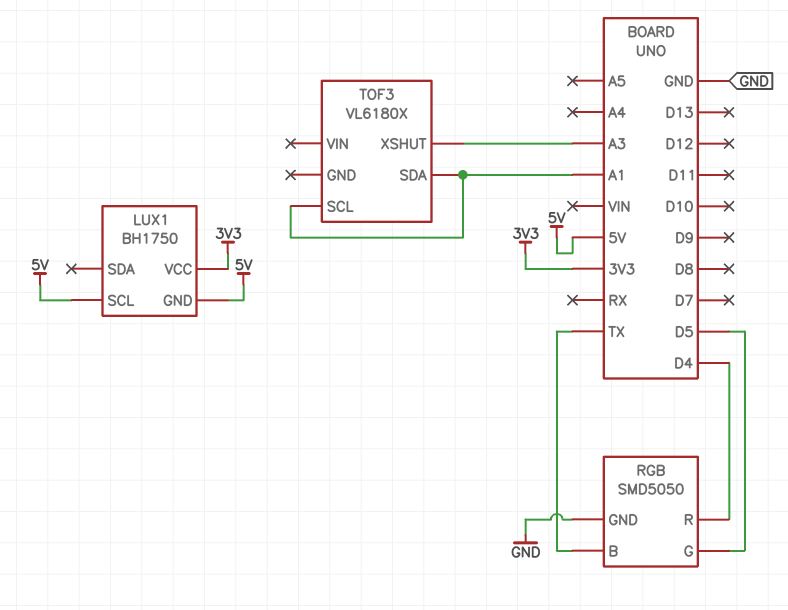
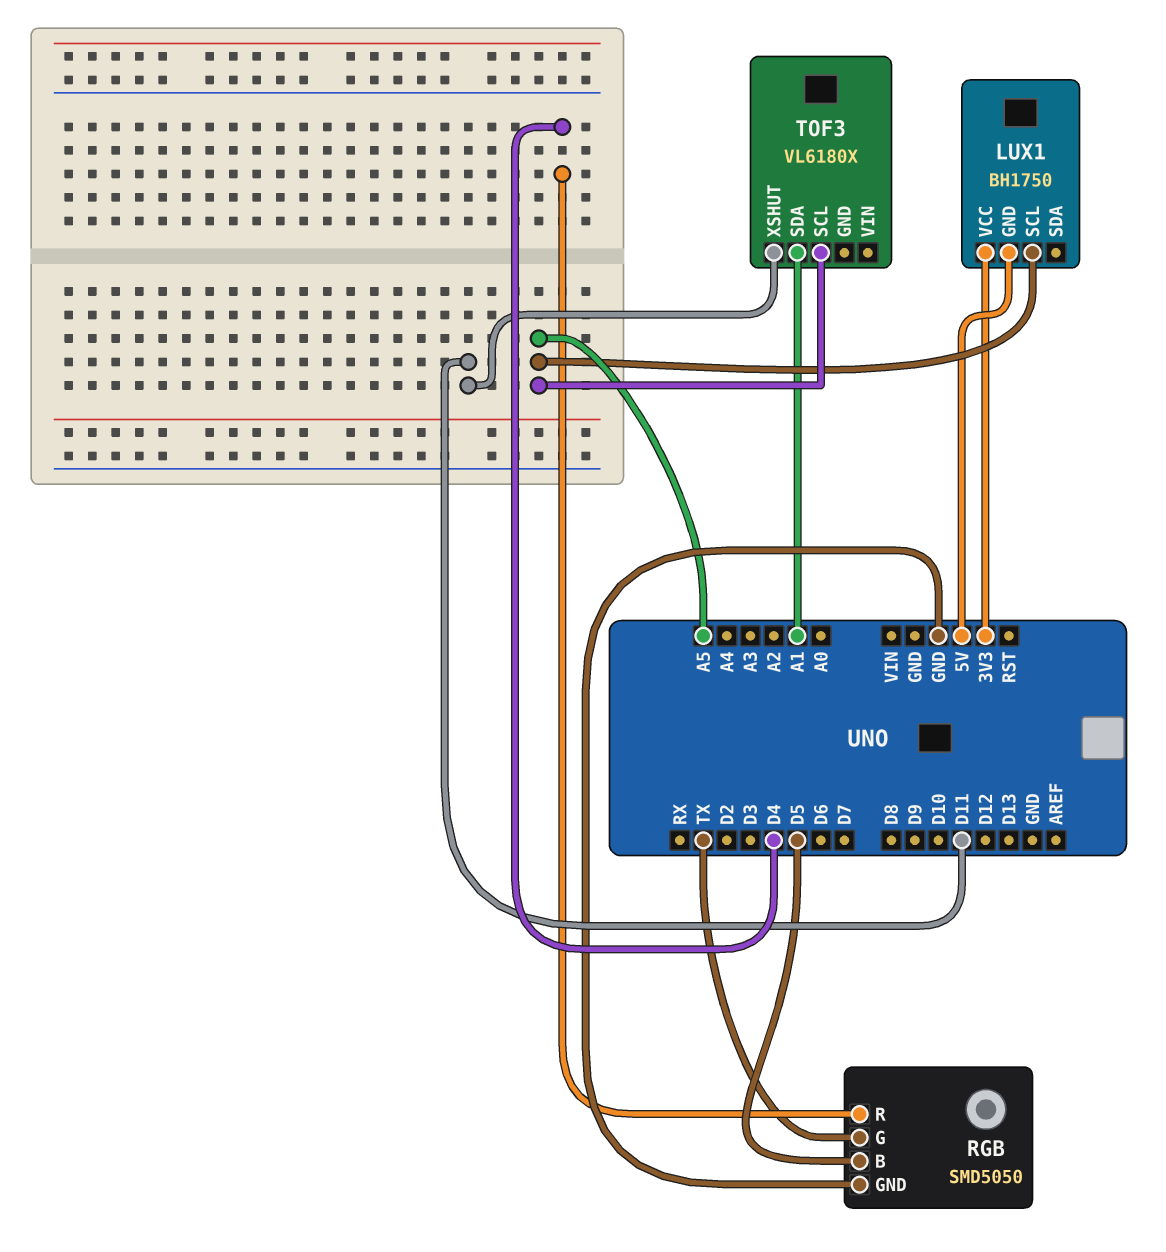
LUX1 pin SCL: 5V -> A5
RGB pin B: TX -> D5
RGB pin G: D5 -> TX
TOF3 pin SCL: A1 -> A5
TOF3 pin XSHUT: A3 -> D11

